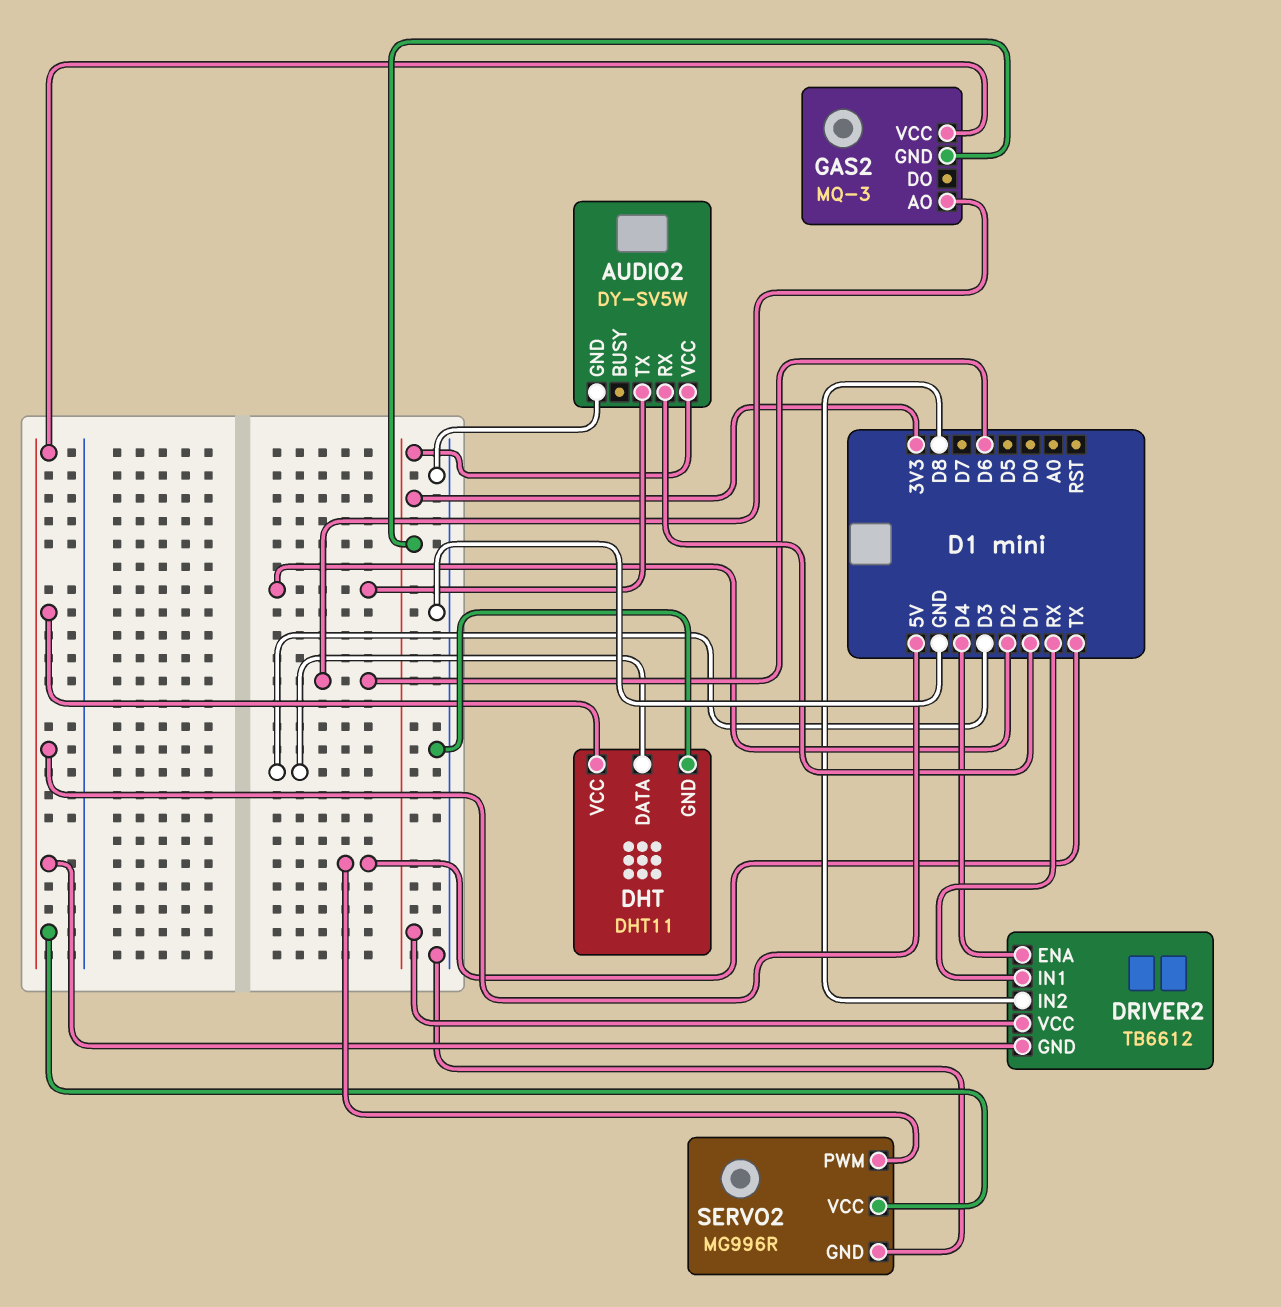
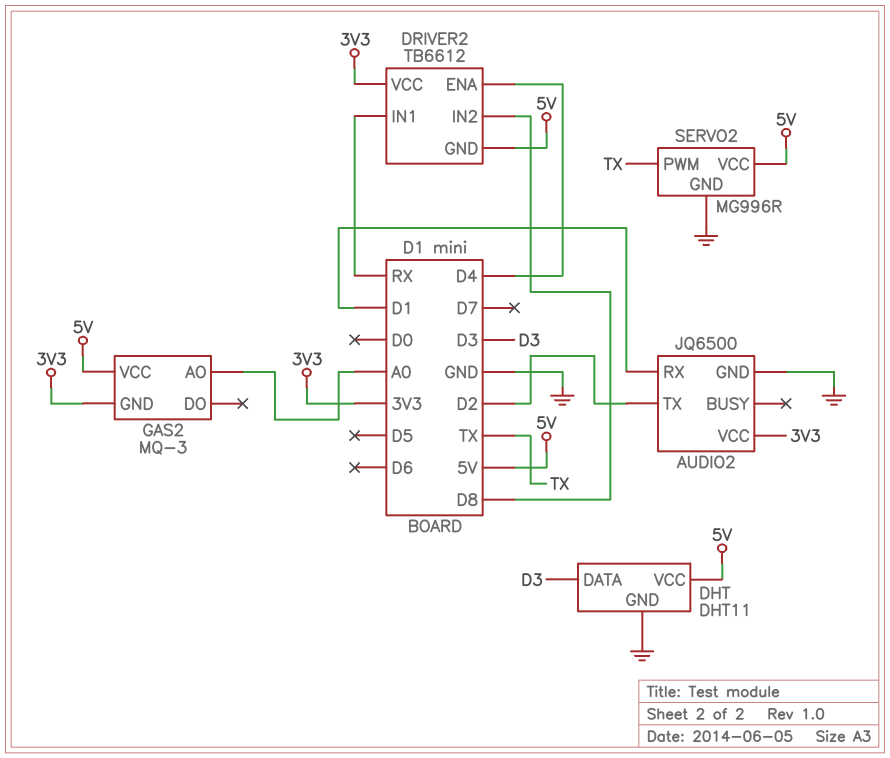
AUDIO2: DY-SV5W -> JQ6500
GAS2 pin AO: D6 -> A0

